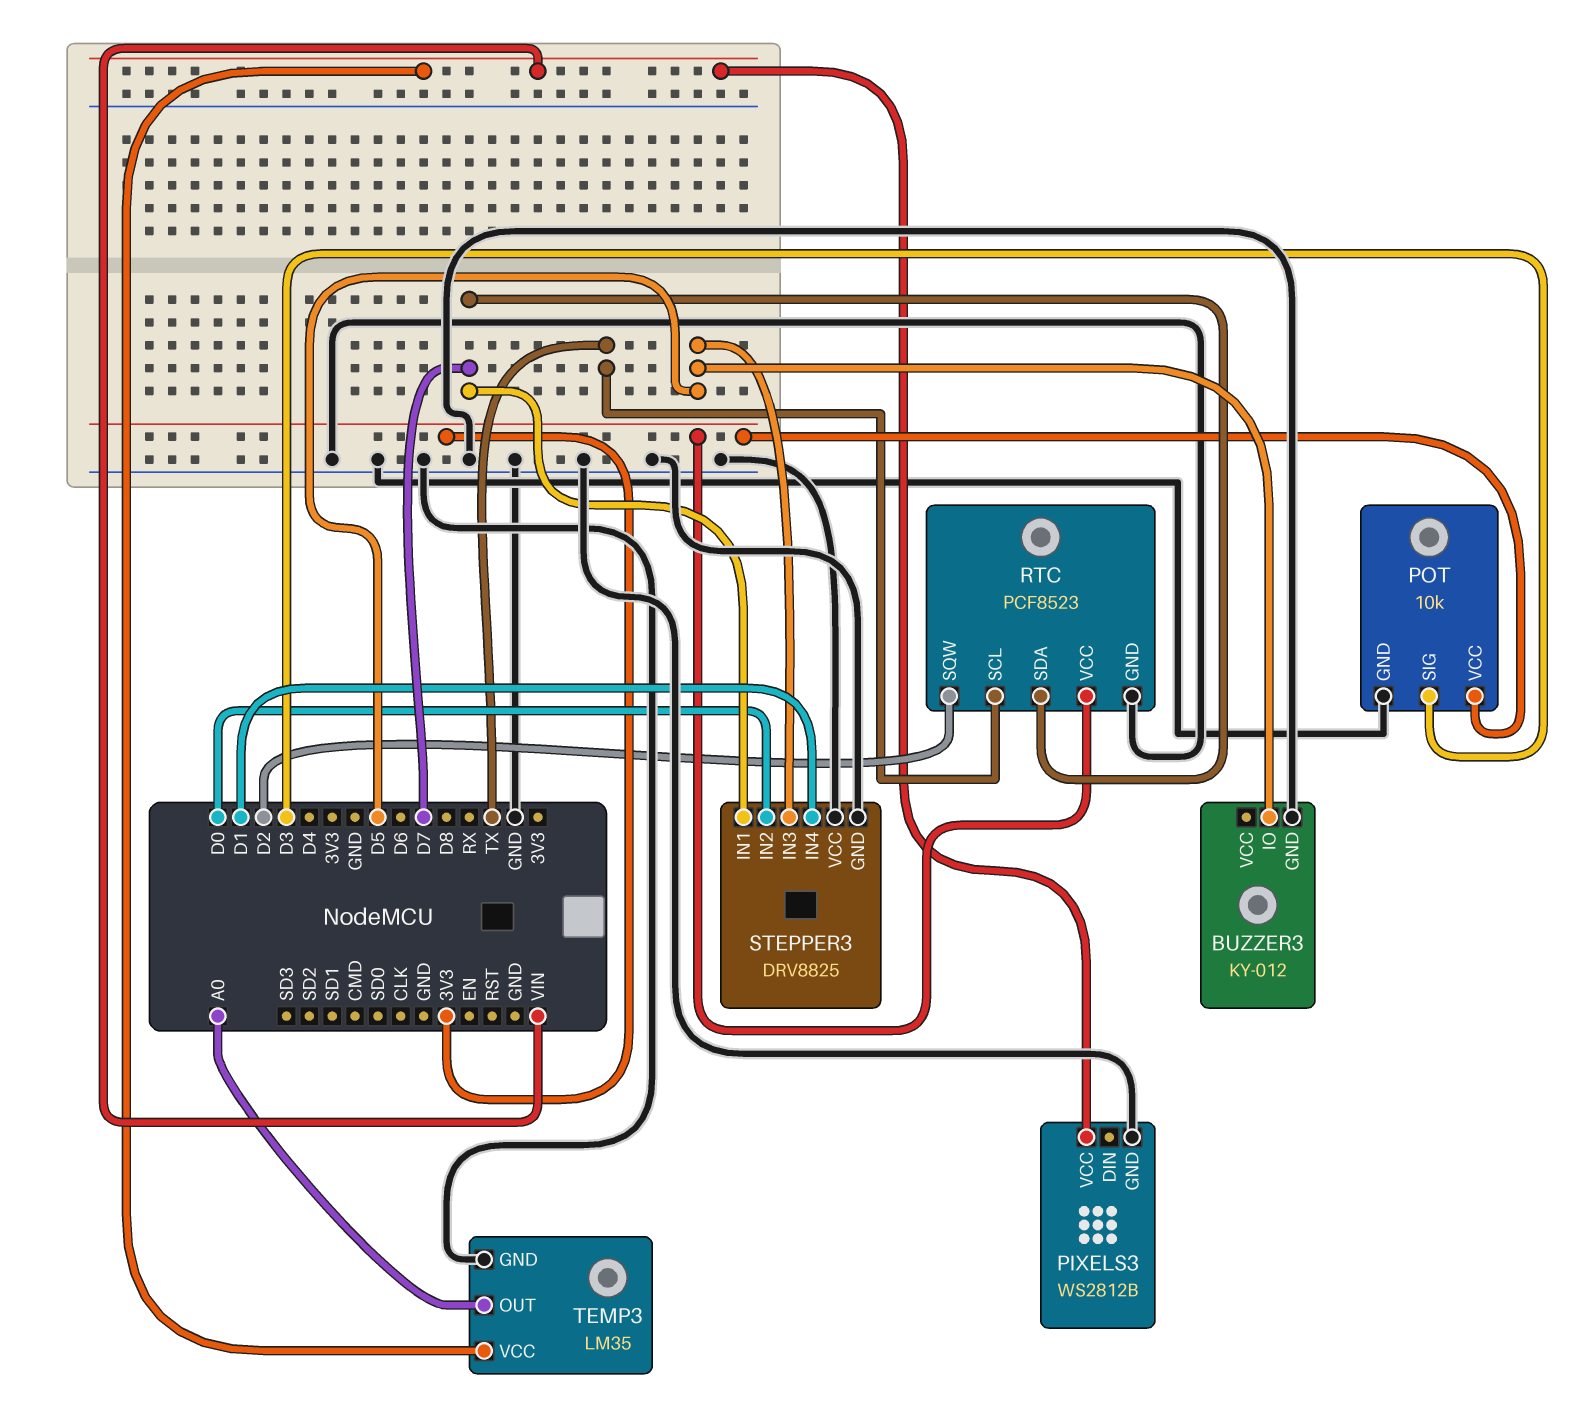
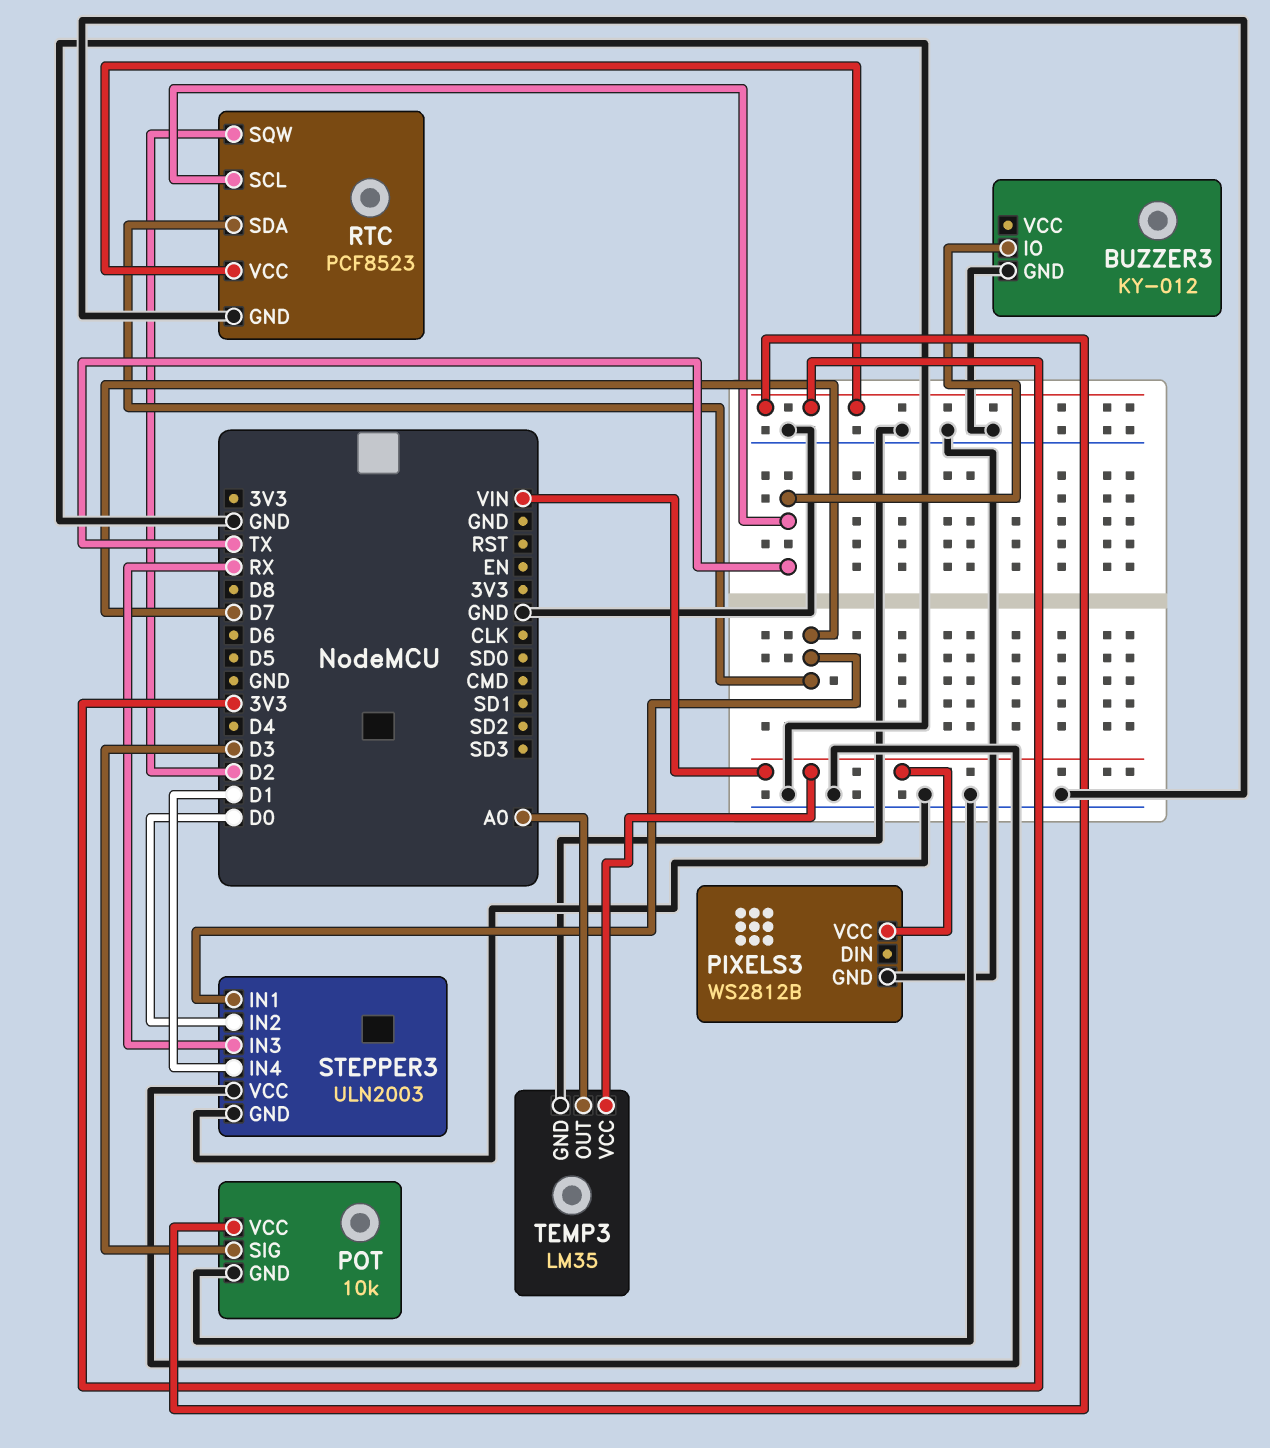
BUZZER3 pin IO: D5 -> TX
STEPPER3: DRV8825 -> ULN2003
STEPPER3 pin IN3: D5 -> RX

